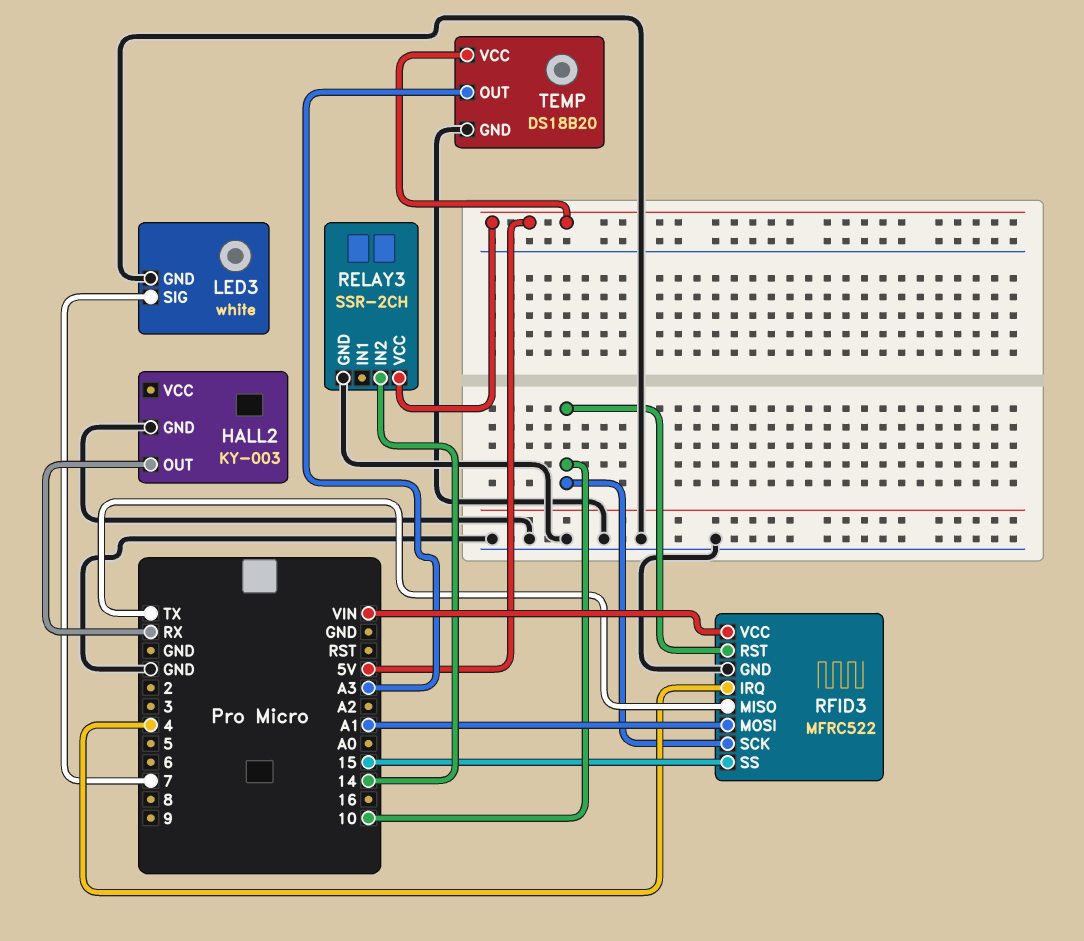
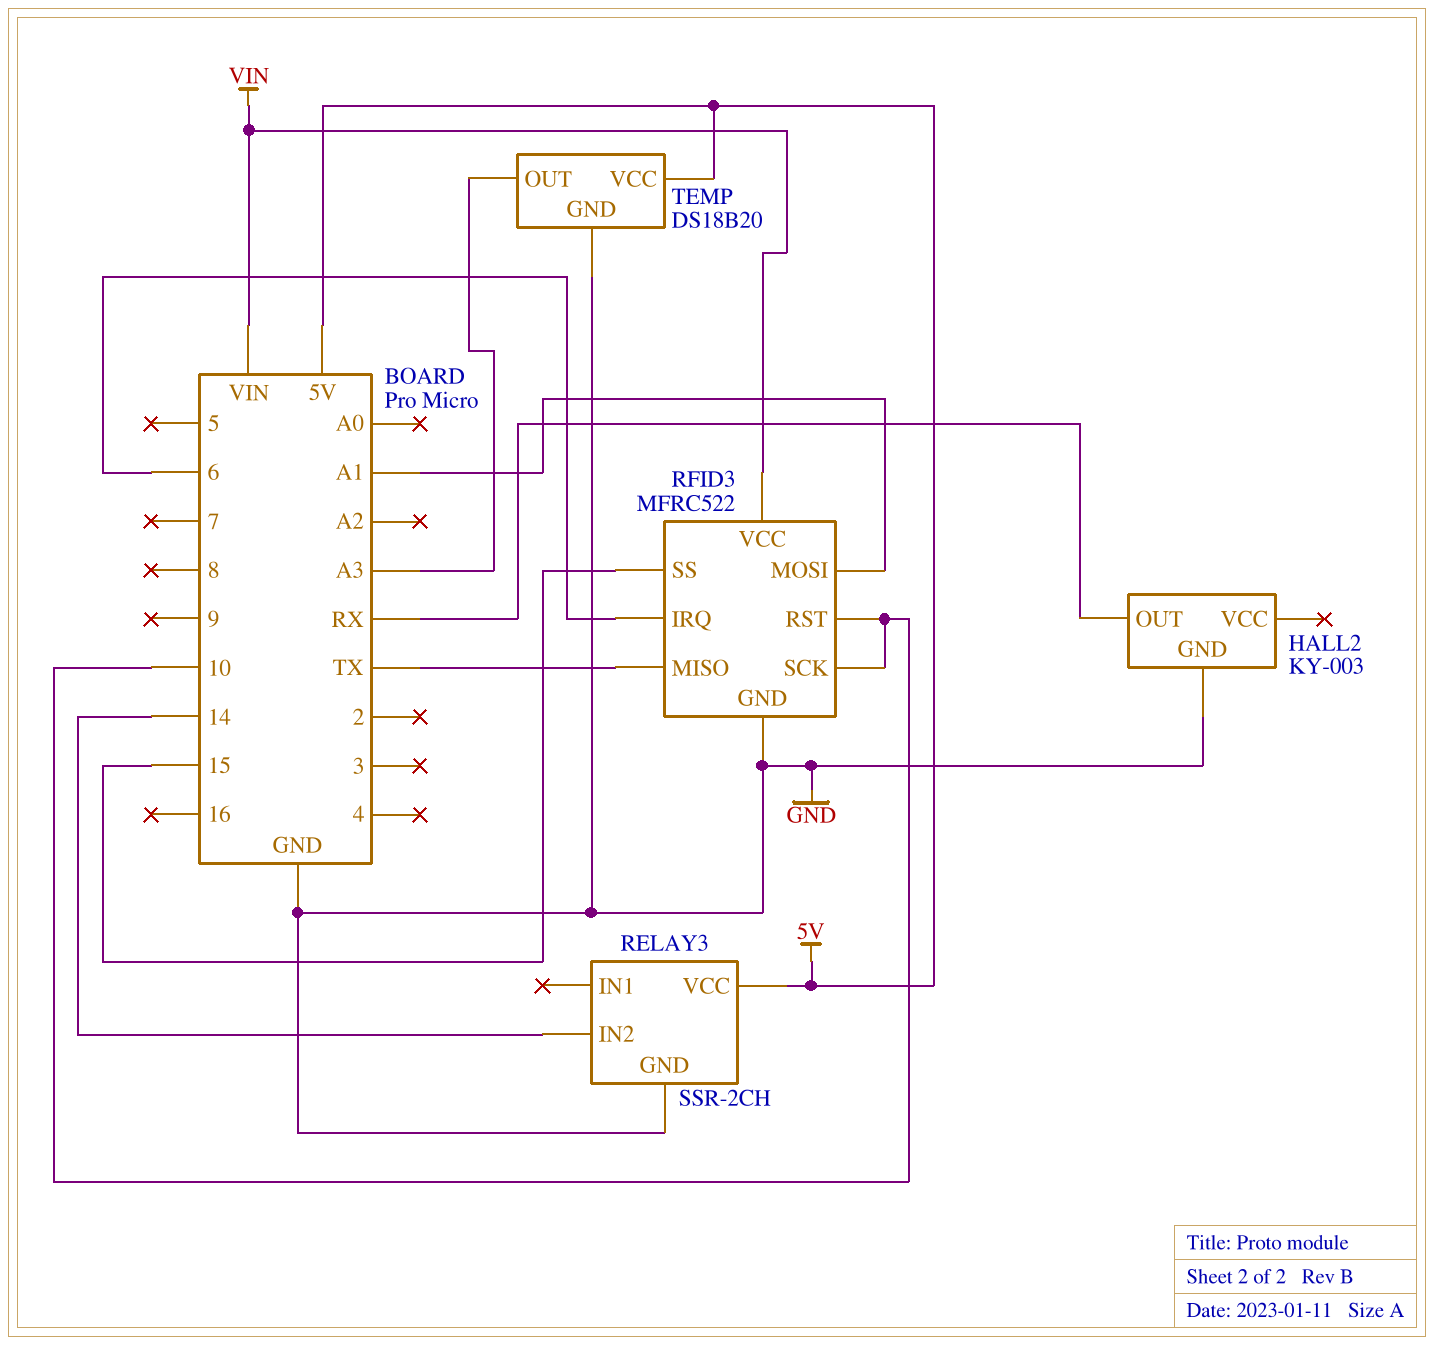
LED3: white -> none
LED3 pin GND: GND -> none
LED3 pin SIG: 7 -> none
RFID3 pin IRQ: 4 -> 6

